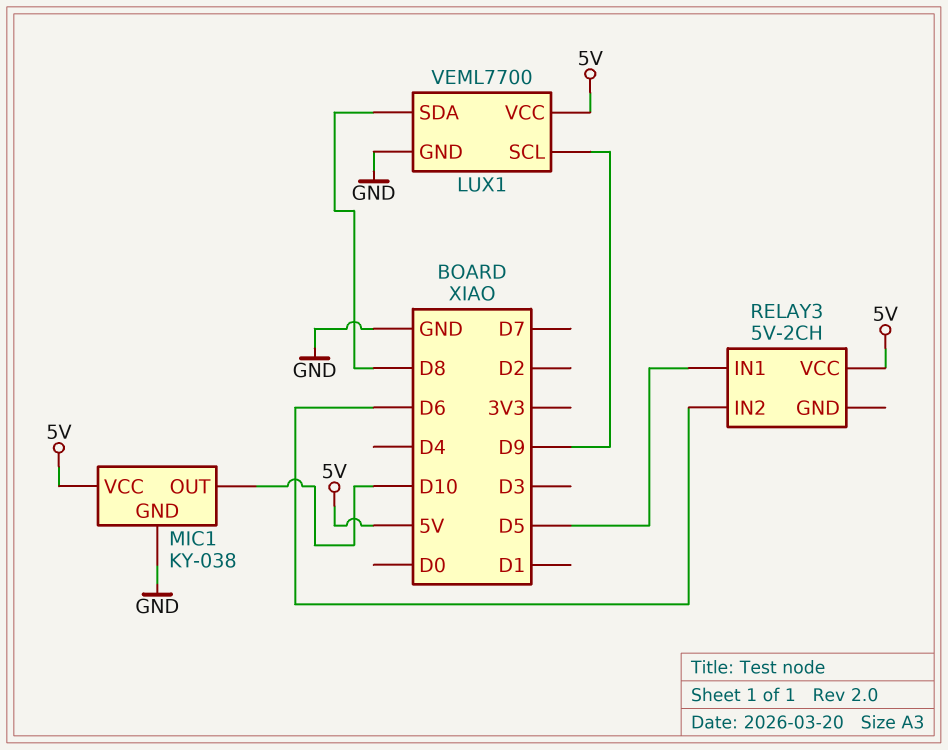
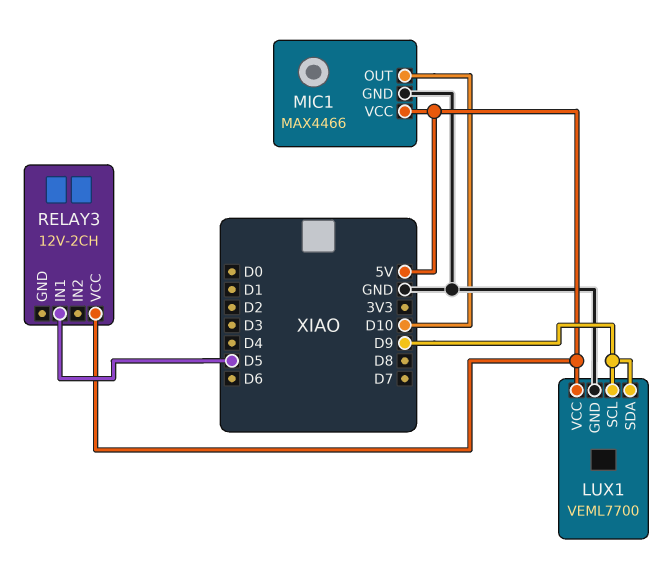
LUX1 pin SDA: D8 -> D9
MIC1: KY-038 -> MAX4466
RELAY3: 5V-2CH -> 12V-2CH
RELAY3 pin IN2: D6 -> none

